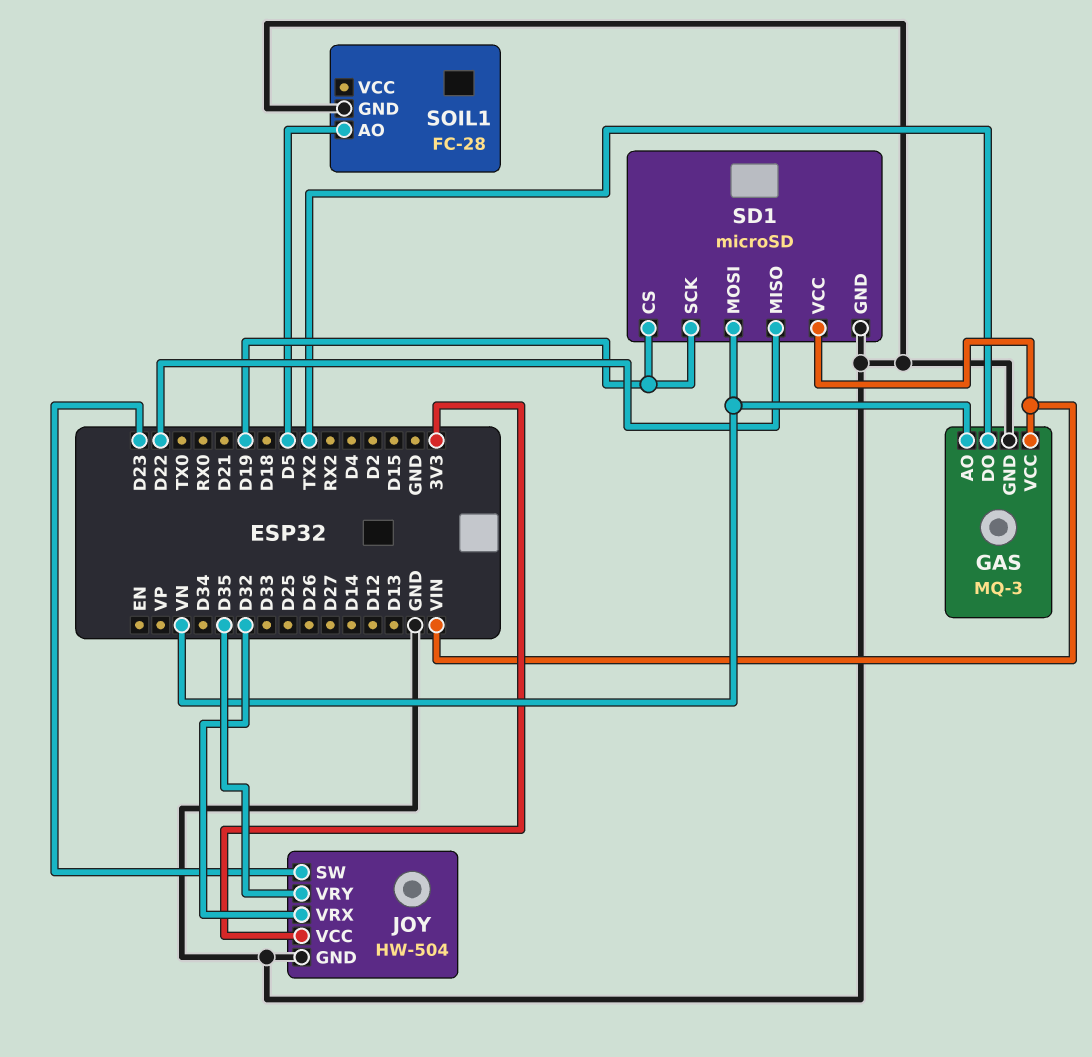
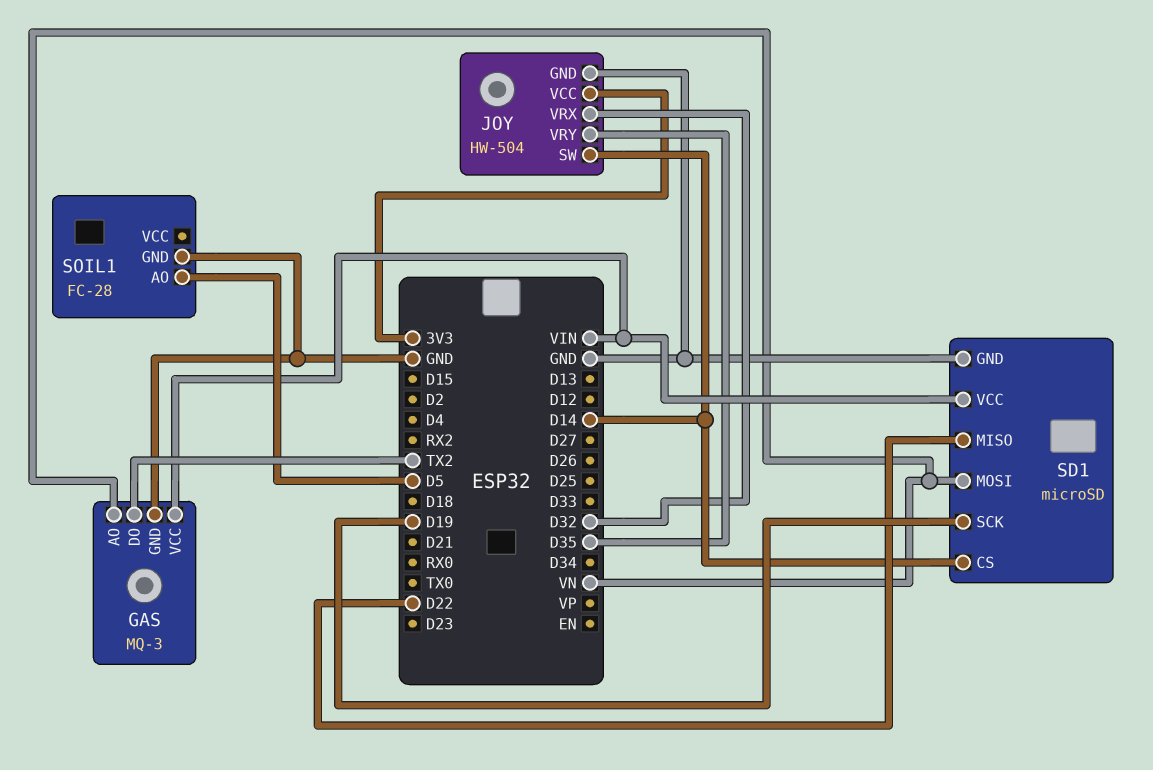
JOY pin SW: D23 -> D14
SD1 pin CS: D19 -> D14

